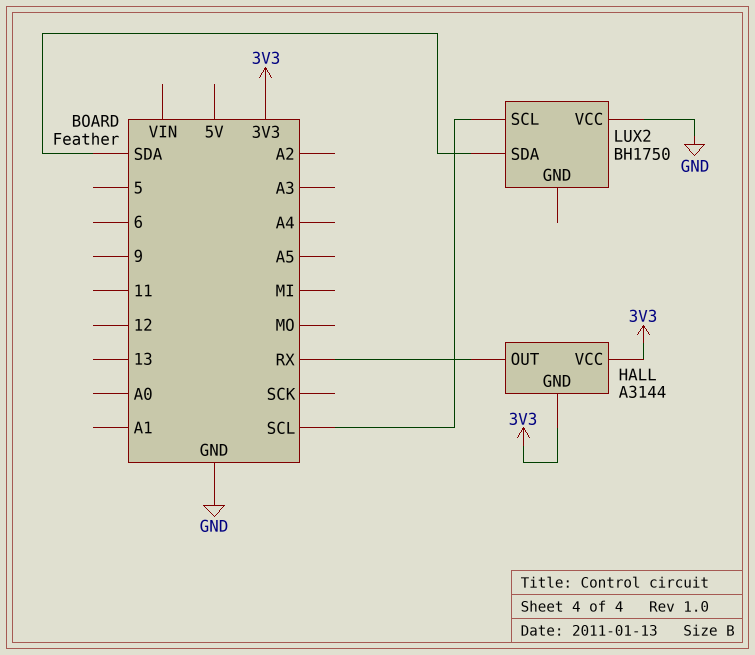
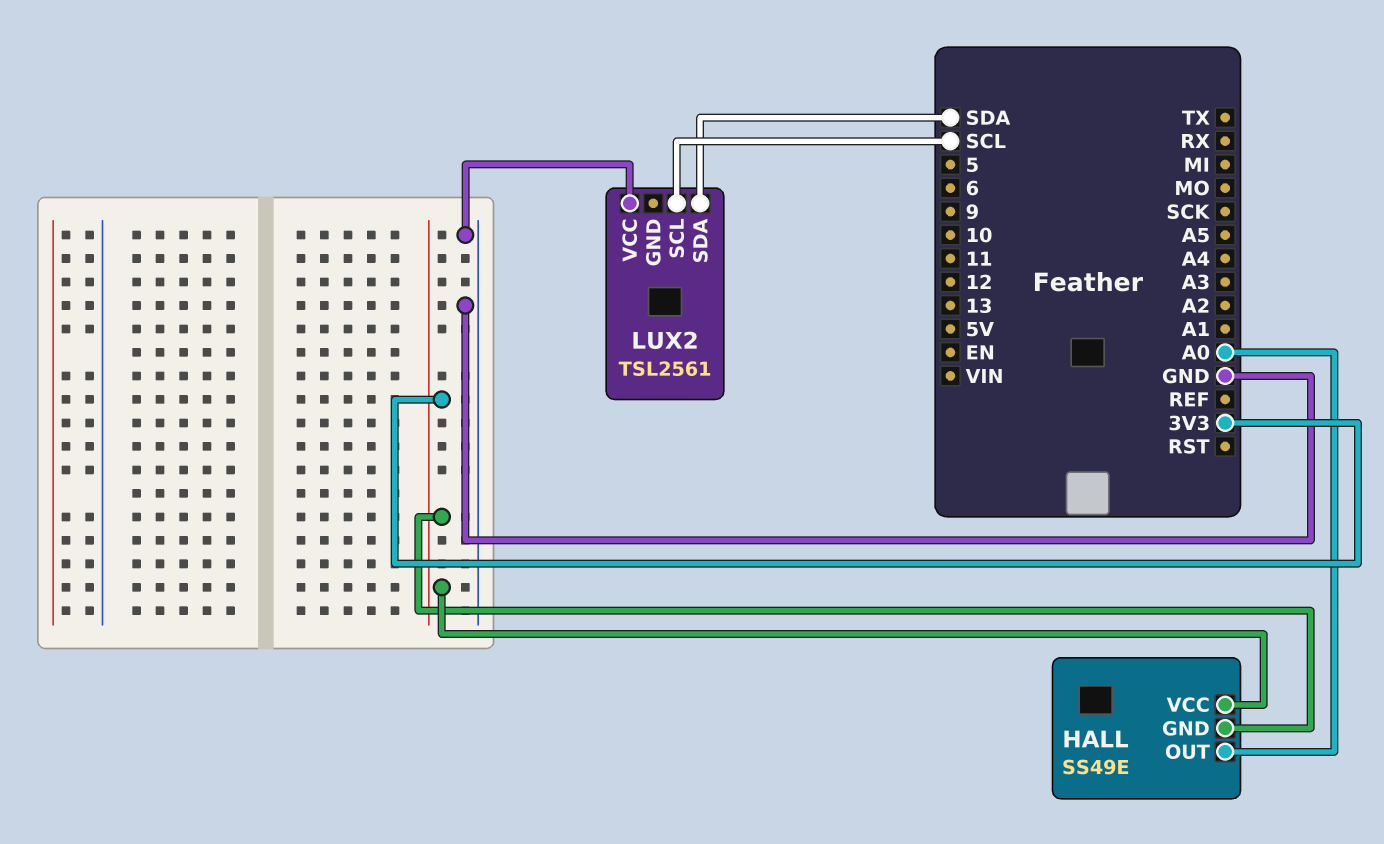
HALL: A3144 -> SS49E
HALL pin OUT: RX -> A0
LUX2: BH1750 -> TSL2561

